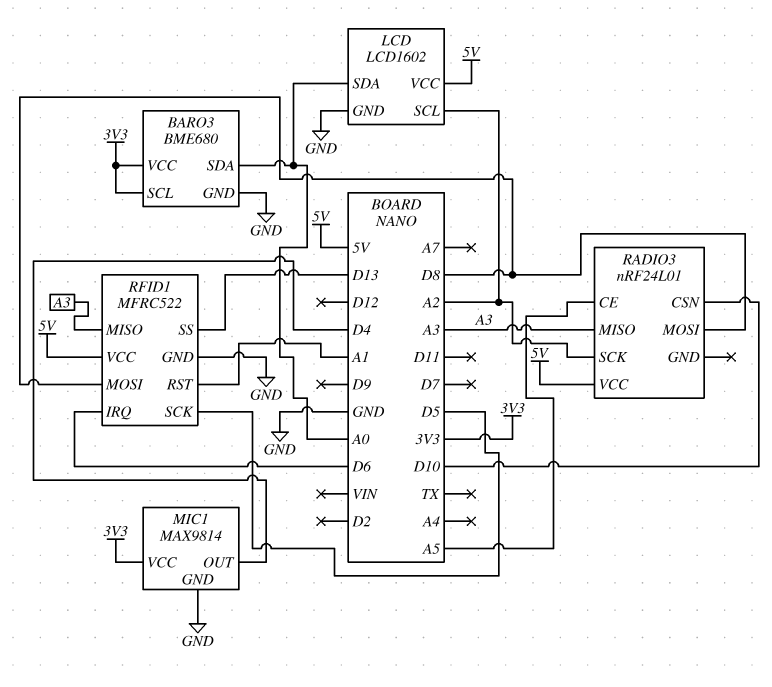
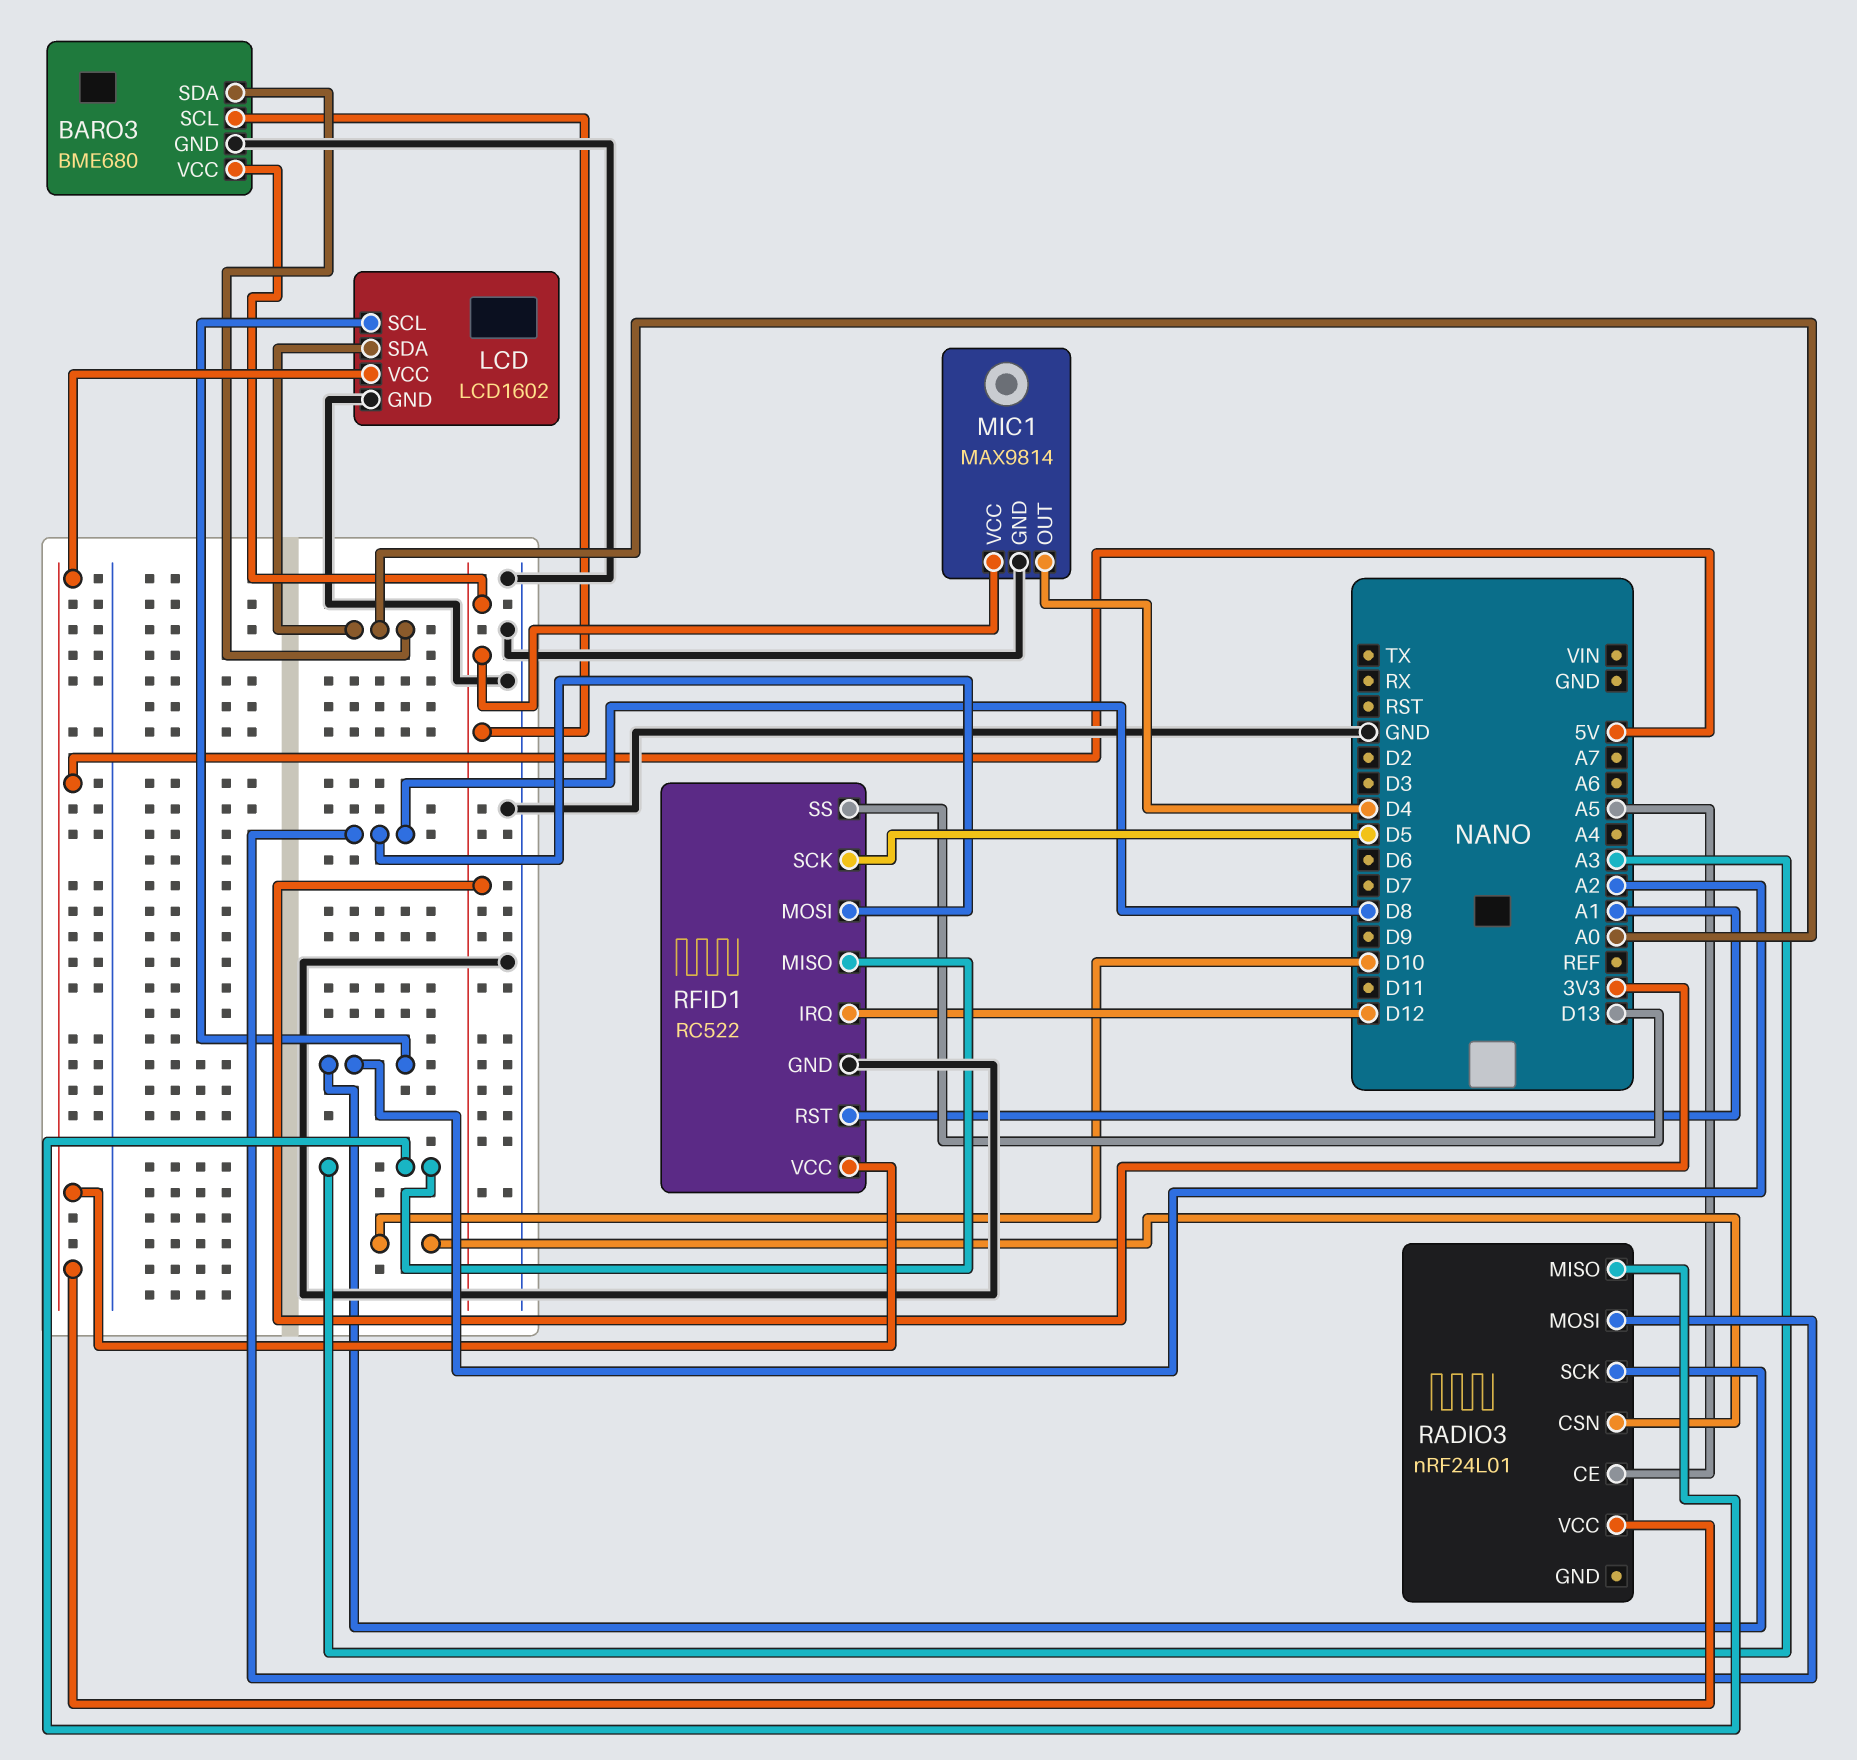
RFID1: MFRC522 -> RC522
RFID1 pin IRQ: D6 -> D12

